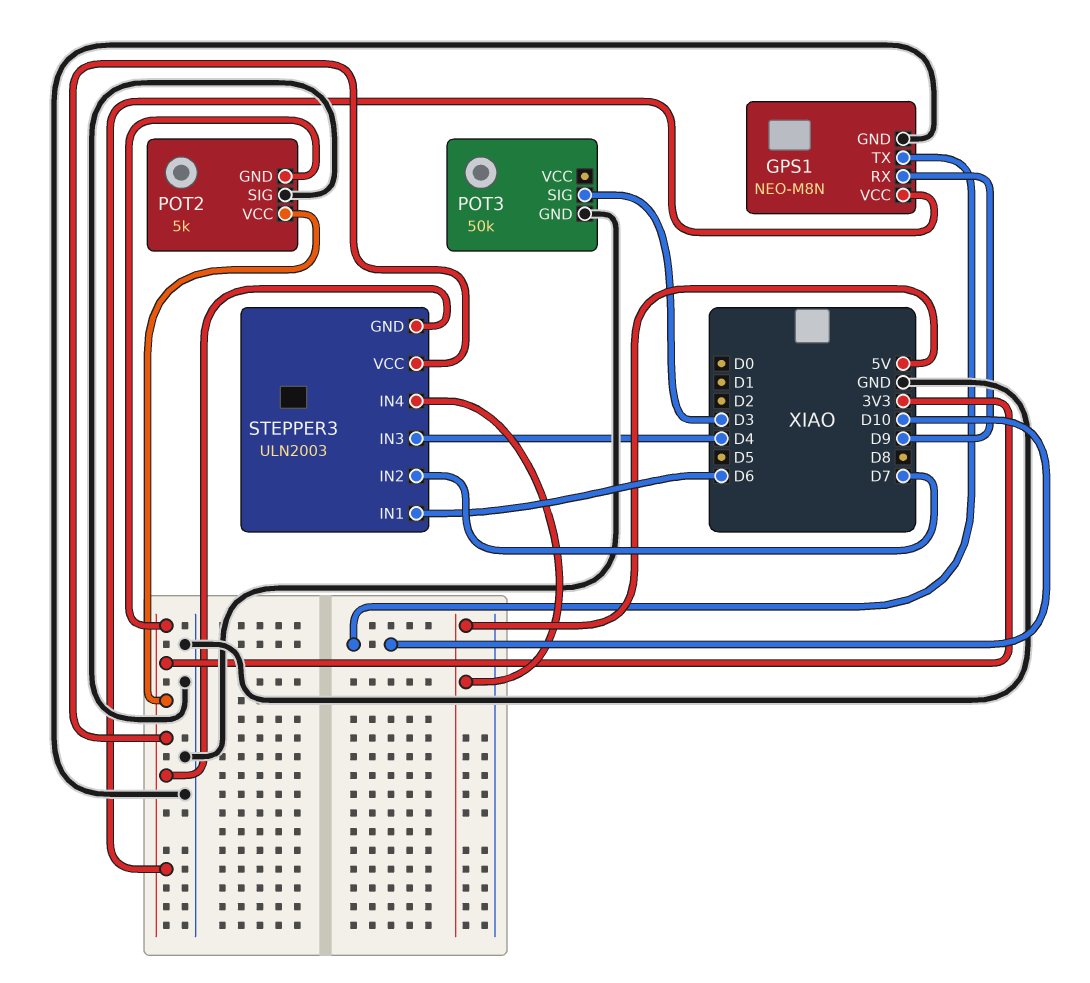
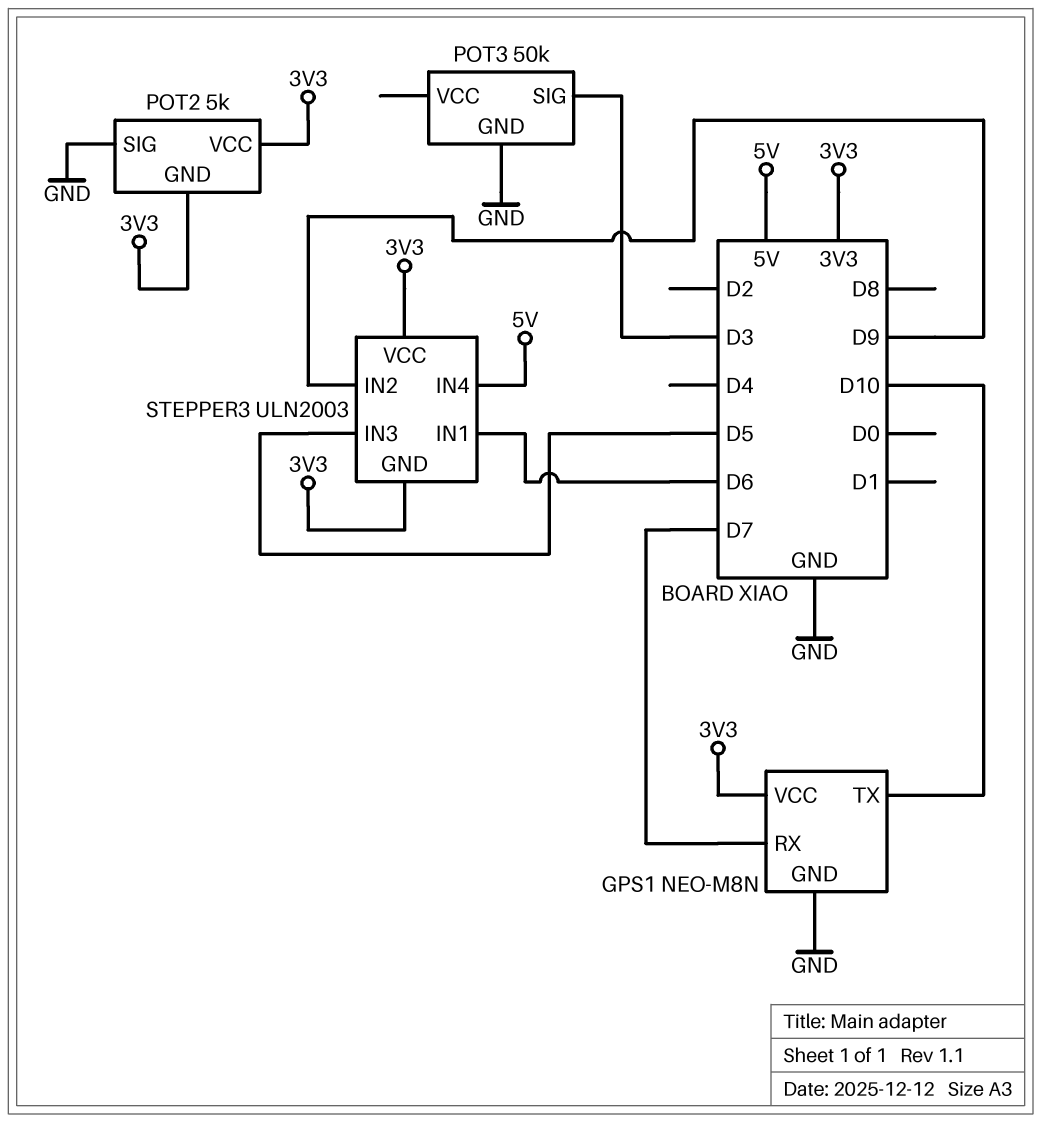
GPS1 pin RX: D9 -> D7
STEPPER3 pin IN2: D7 -> D9
STEPPER3 pin IN3: D4 -> D5

